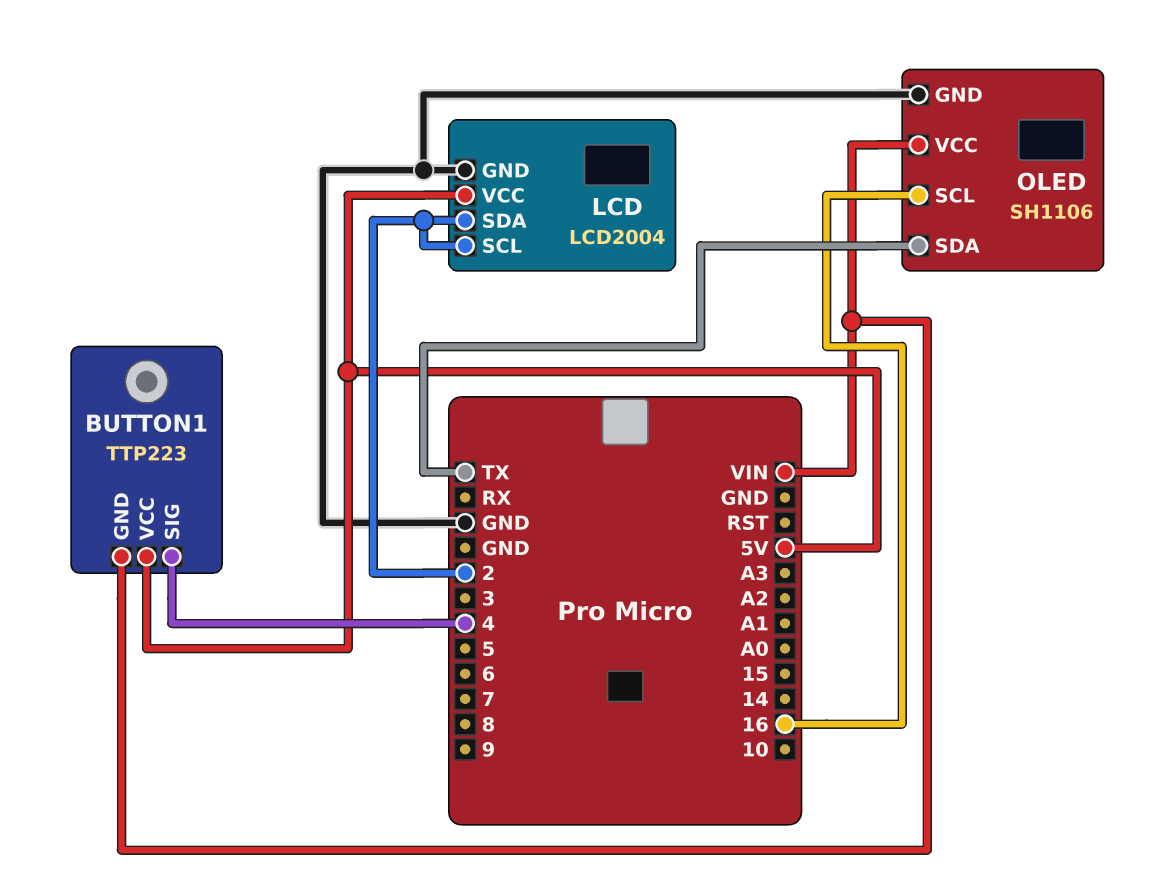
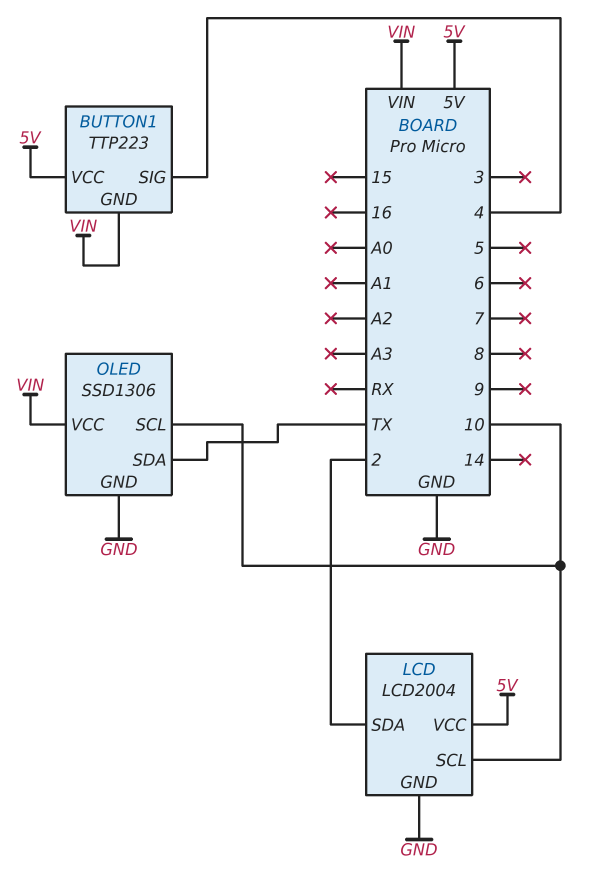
LCD pin SCL: 2 -> 10
OLED: SH1106 -> SSD1306
OLED pin SCL: 16 -> 10

